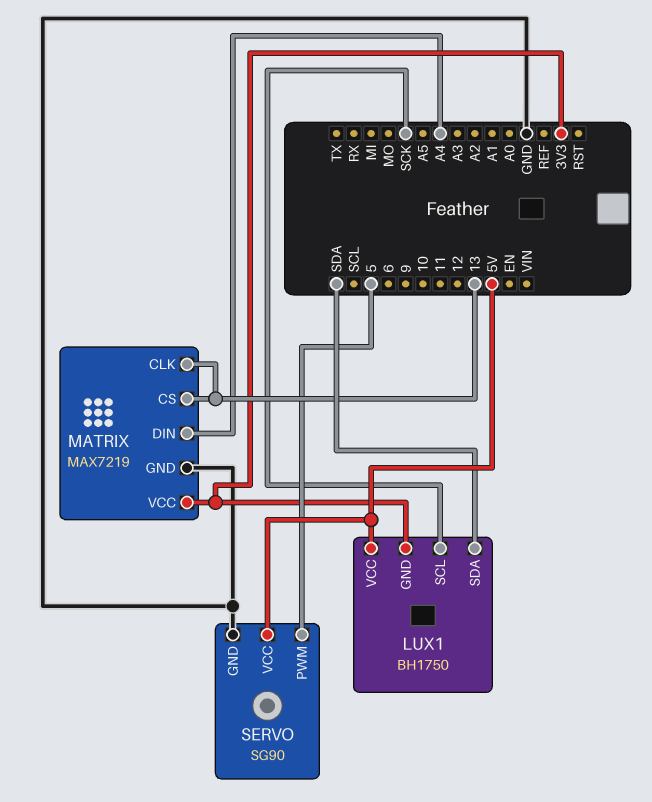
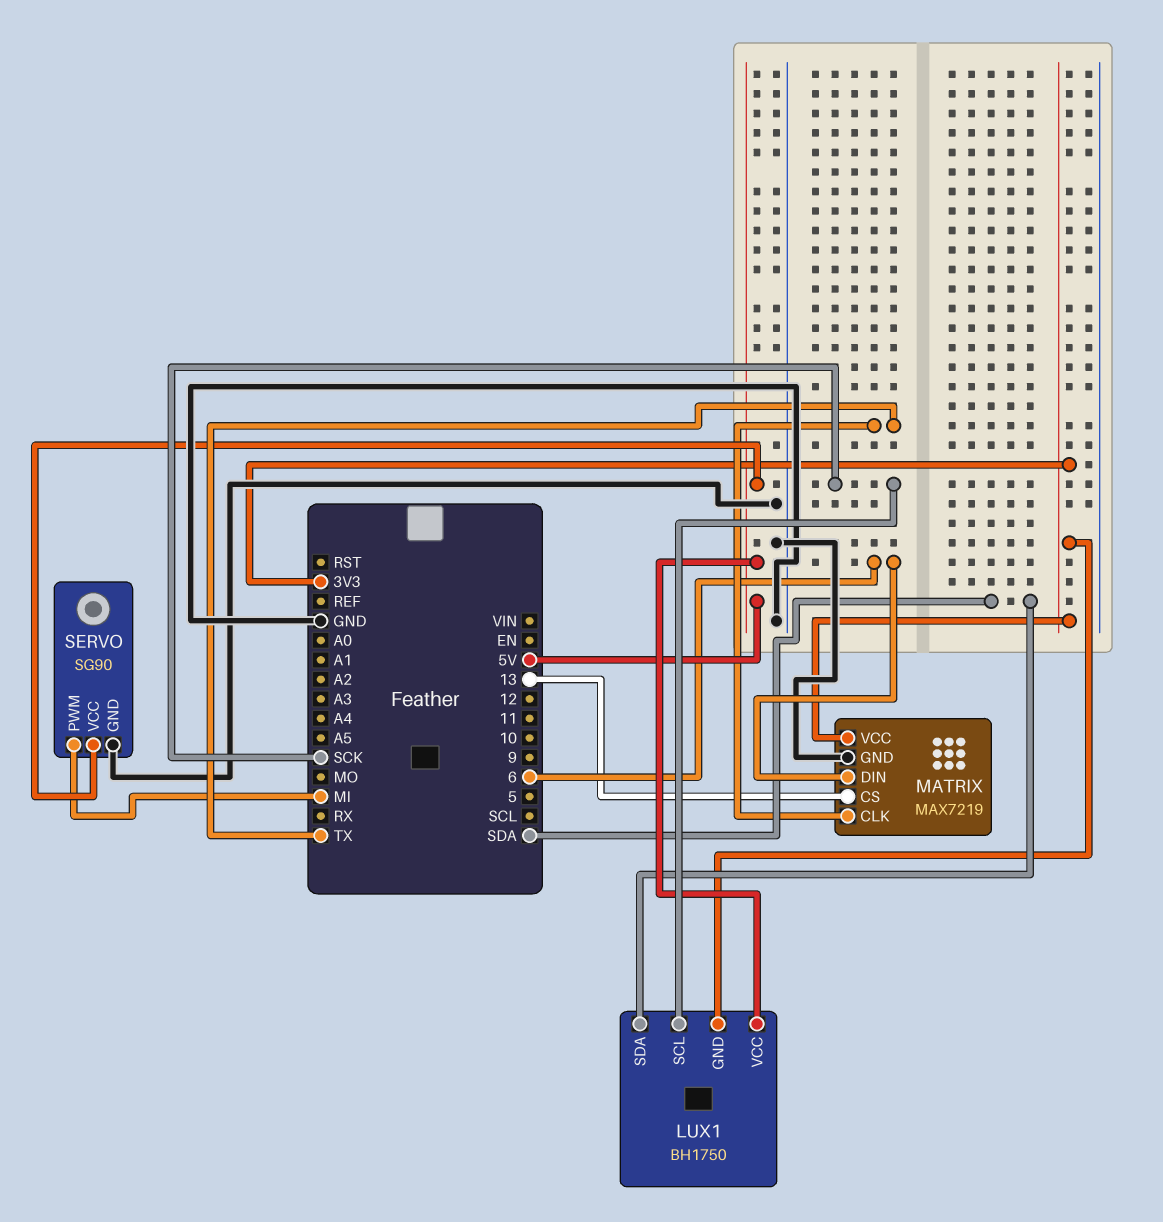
MATRIX pin CLK: 13 -> TX
MATRIX pin DIN: A4 -> 6
SERVO pin PWM: 5 -> MI

